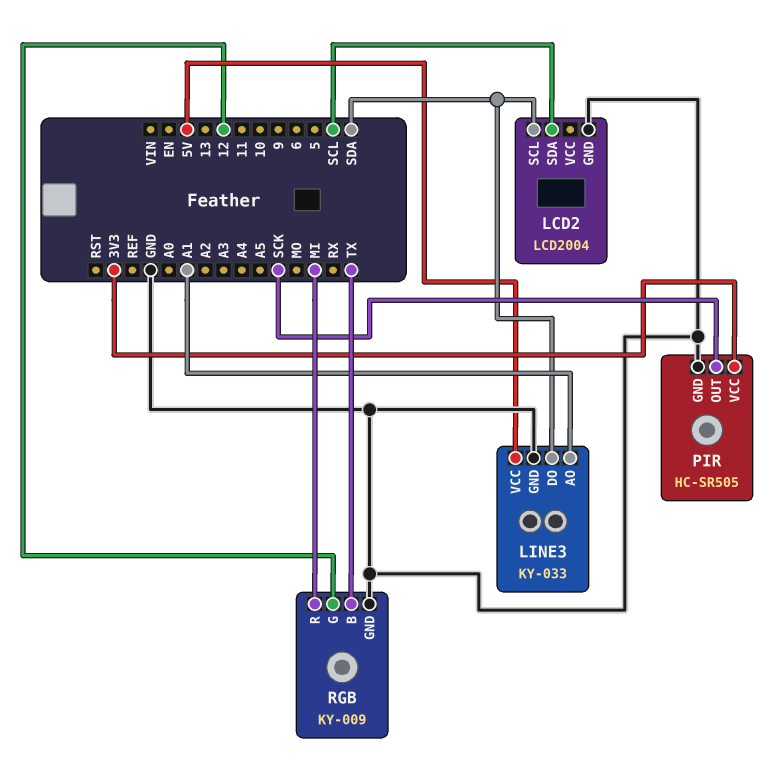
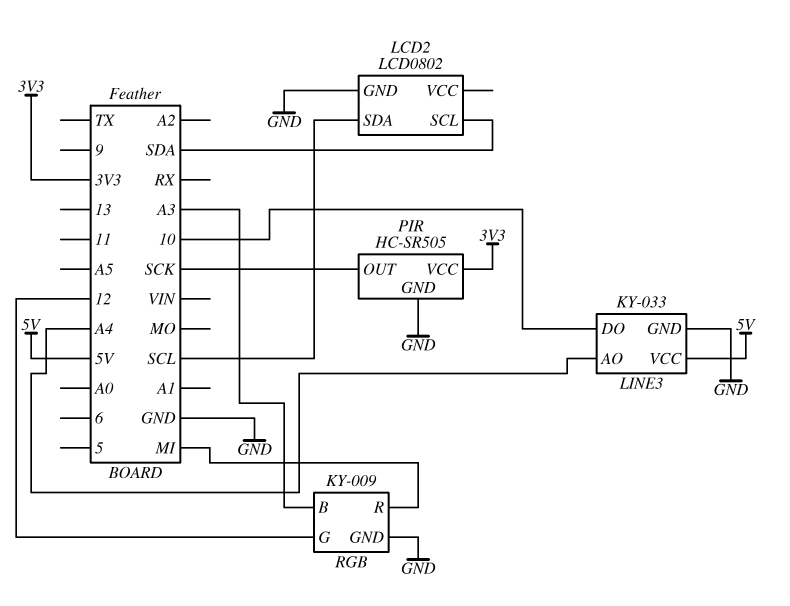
LCD2: LCD2004 -> LCD0802
LINE3 pin AO: A1 -> A4
LINE3 pin DO: SDA -> 10
RGB pin B: TX -> A3

